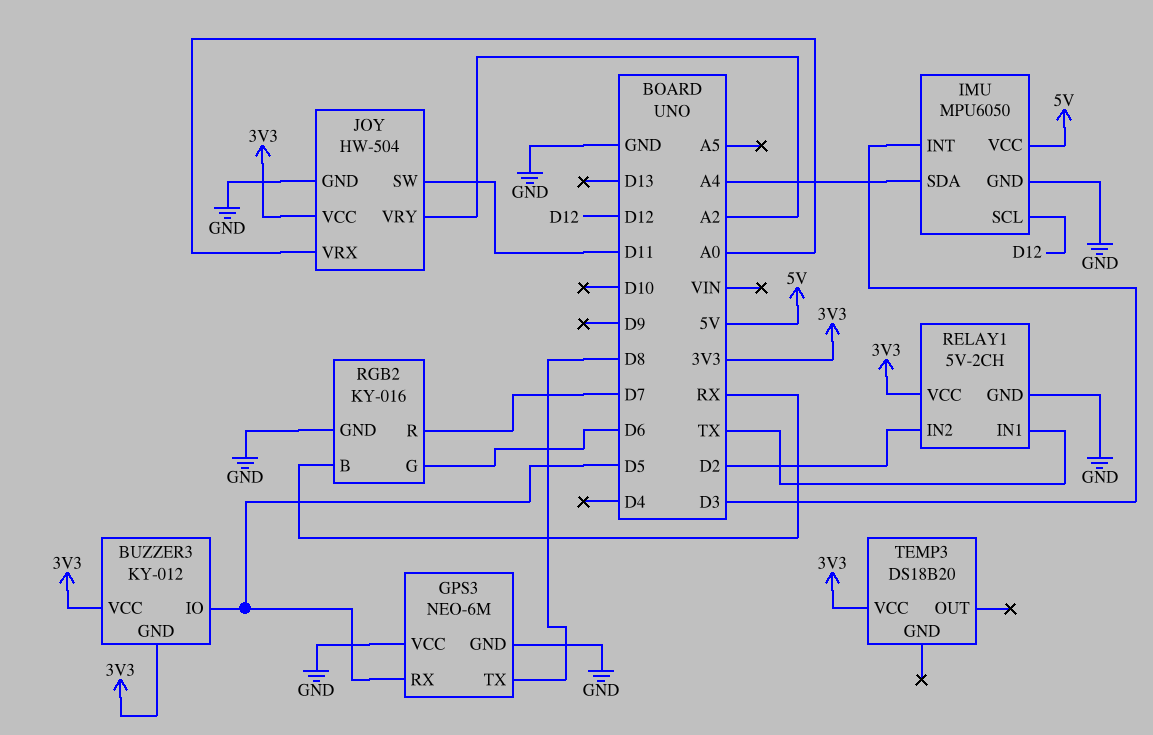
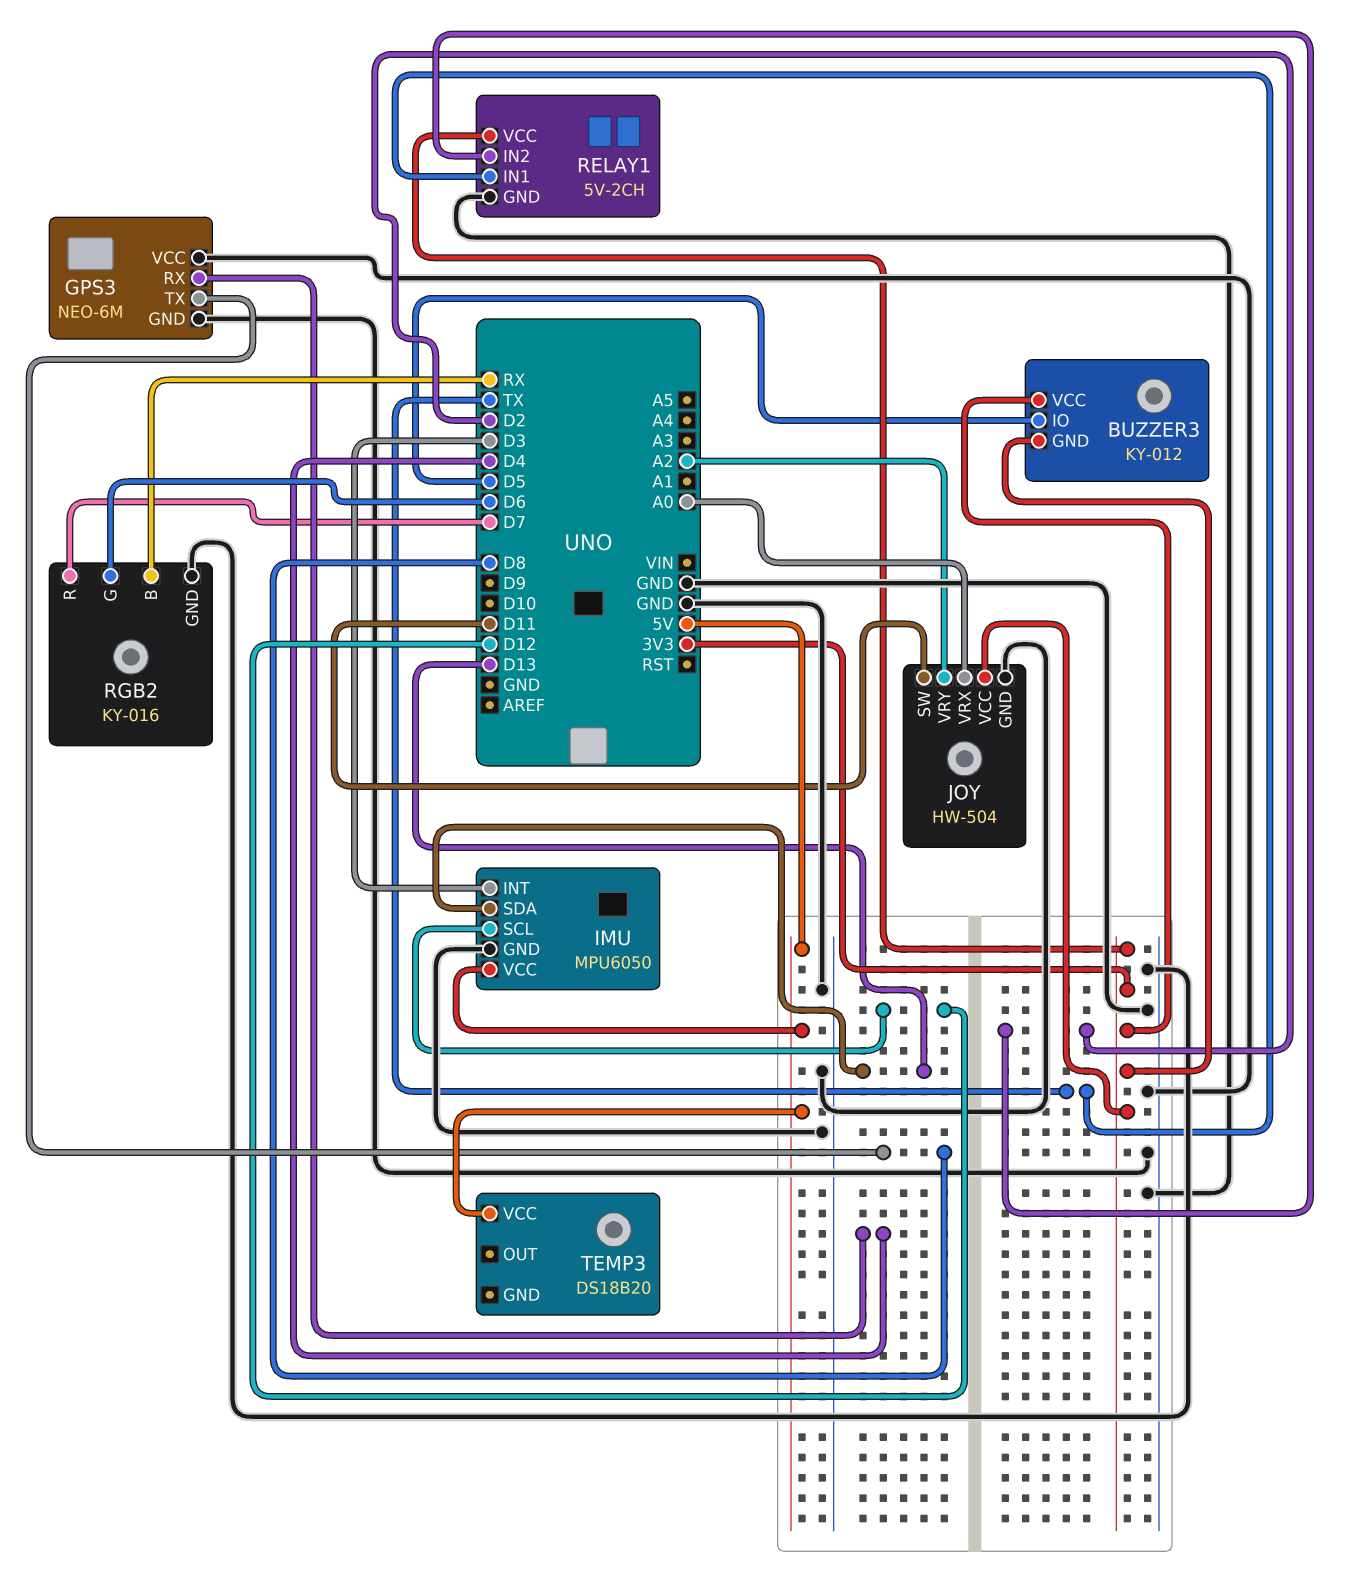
GPS3 pin RX: D5 -> D4
IMU pin SDA: A4 -> D13
TEMP3 pin VCC: 3V3 -> 5V

